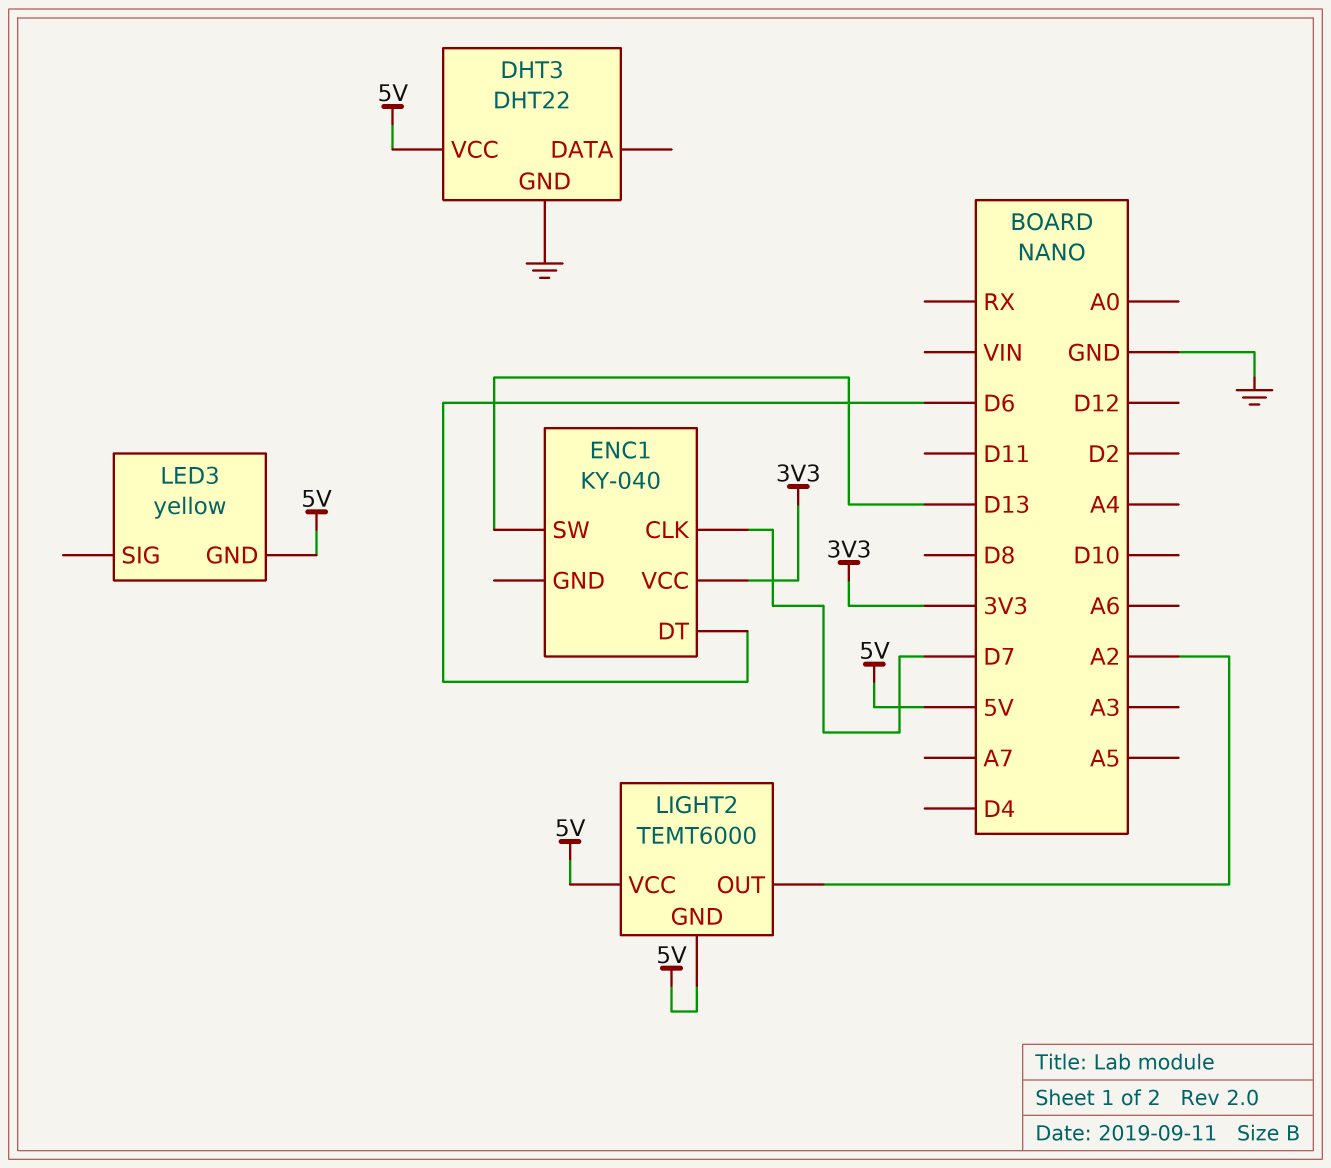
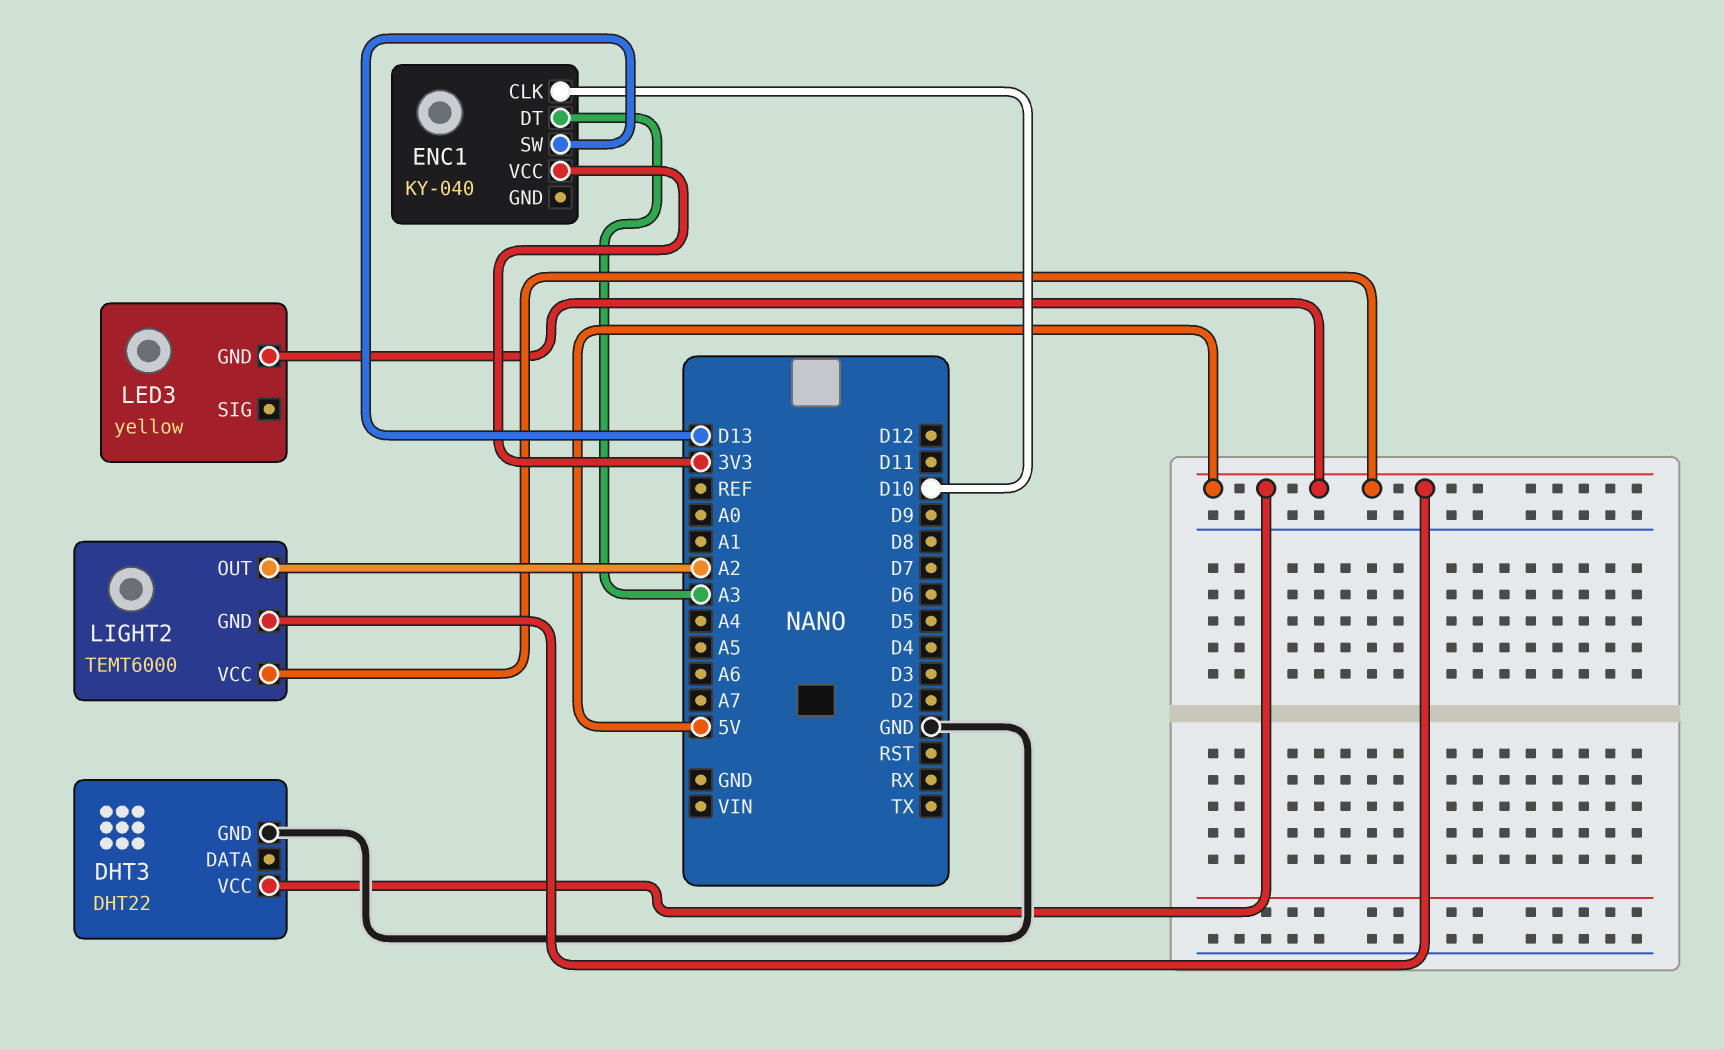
ENC1 pin CLK: D7 -> D10
ENC1 pin DT: D6 -> A3

